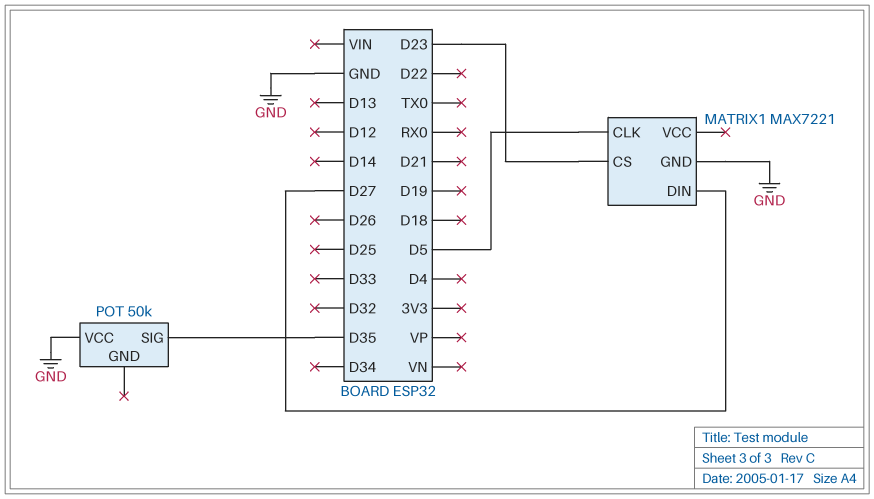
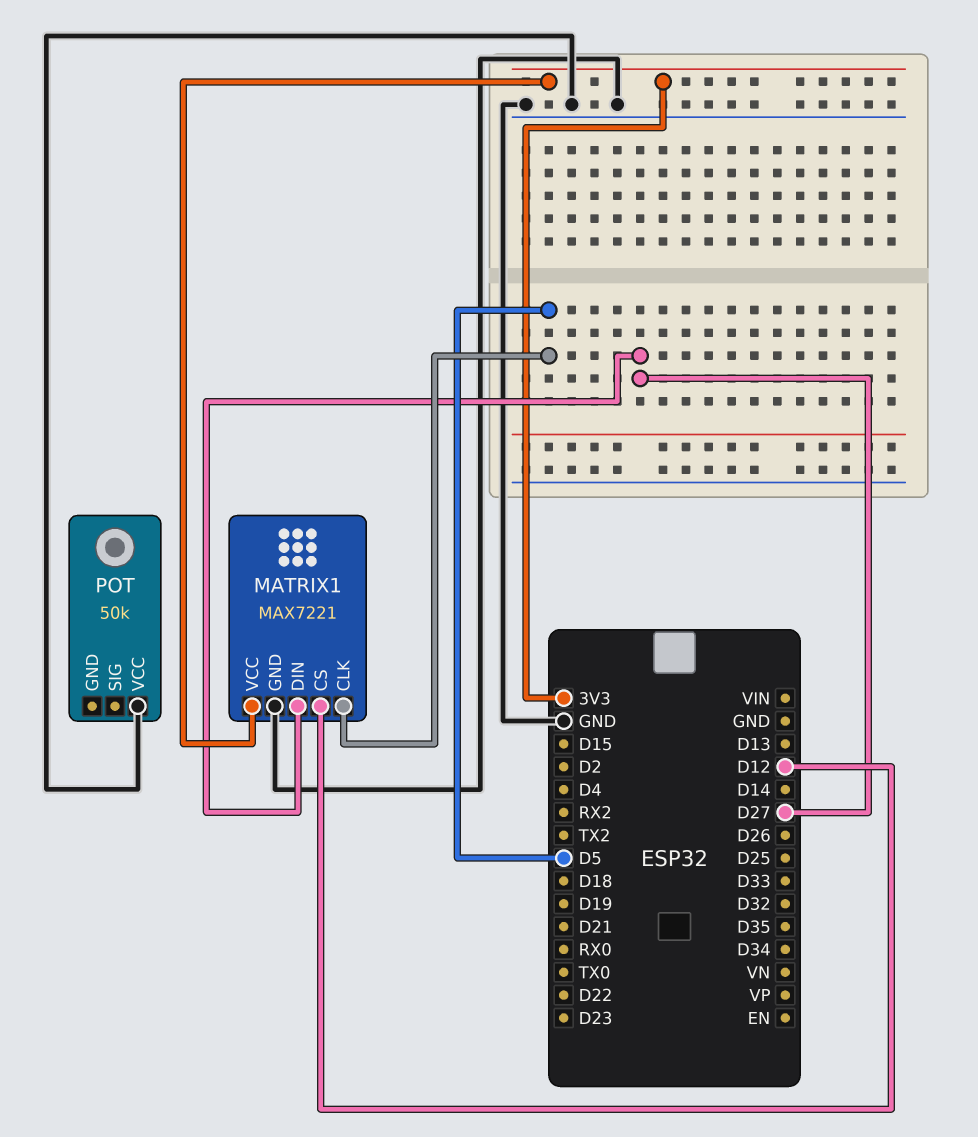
MATRIX1 pin CS: D23 -> D12
MATRIX1 pin VCC: none -> 3V3
POT pin SIG: D35 -> none

